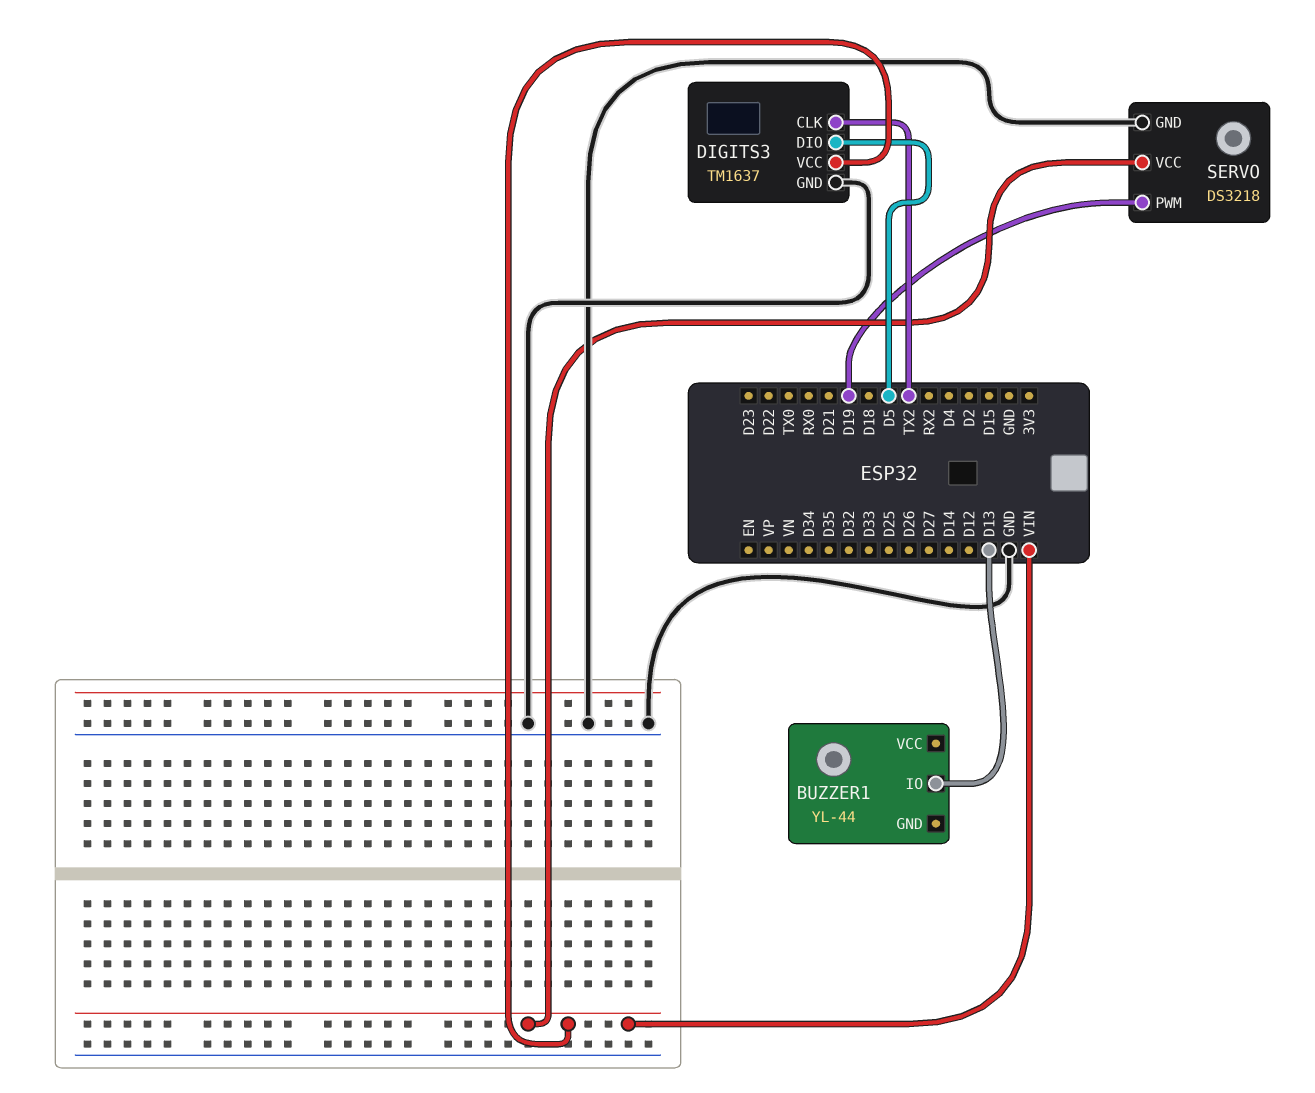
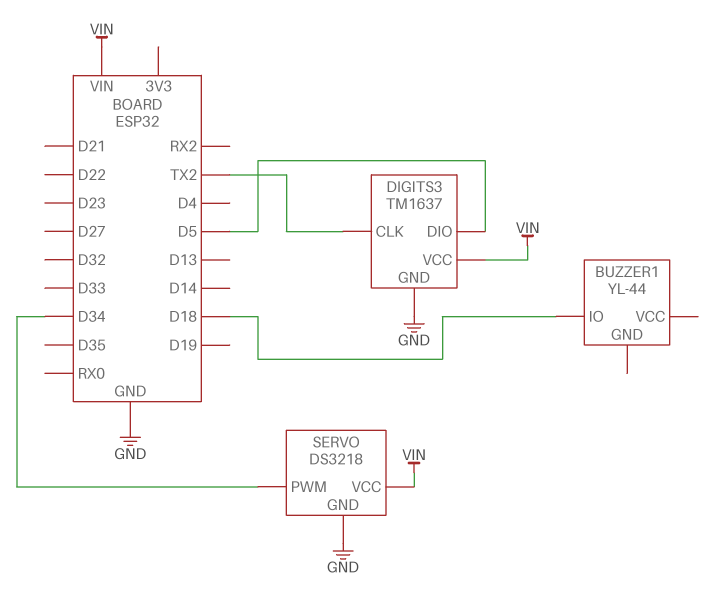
BUZZER1 pin IO: D13 -> D18
SERVO pin PWM: D19 -> D34

